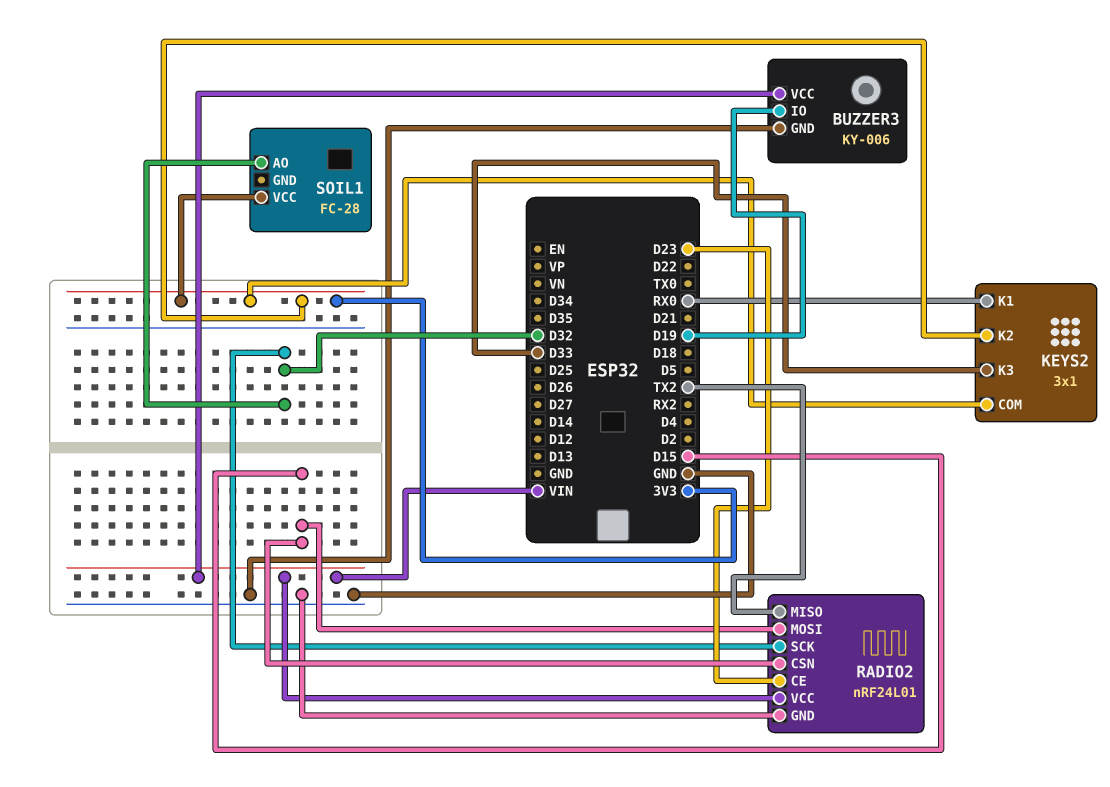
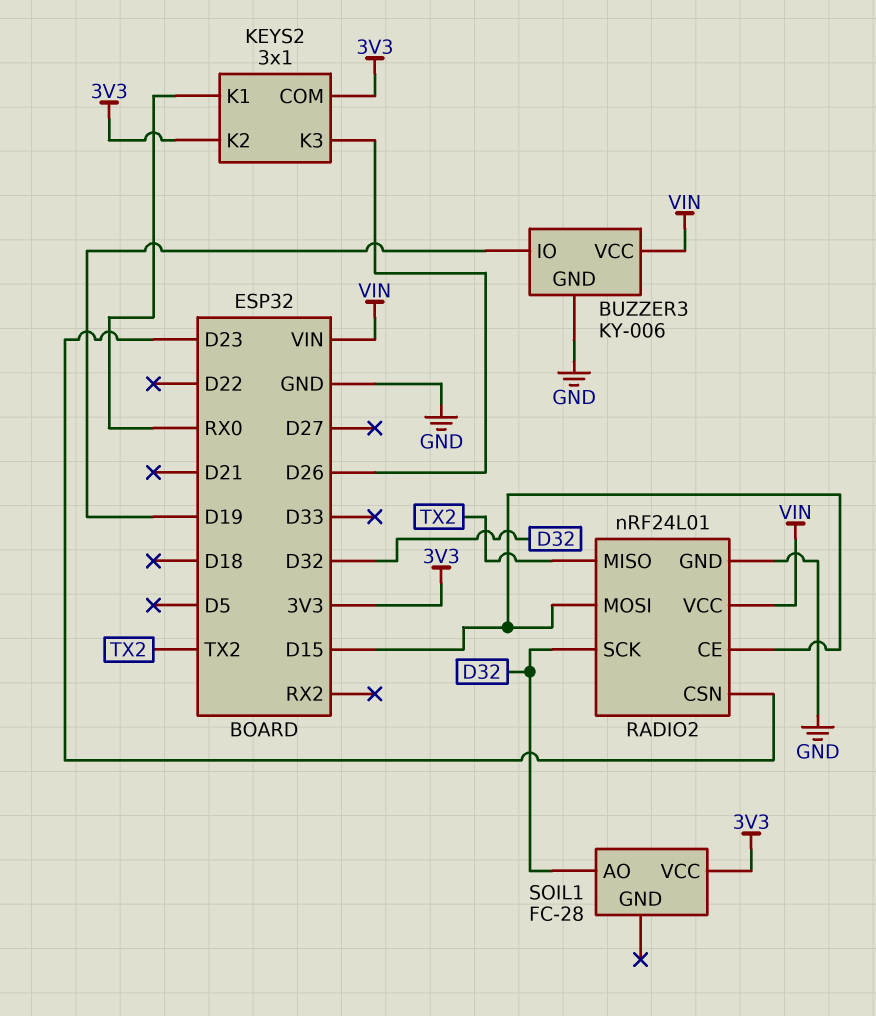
KEYS2 pin K3: D33 -> D26
RADIO2 pin CE: D23 -> D15
RADIO2 pin CSN: D15 -> D23

